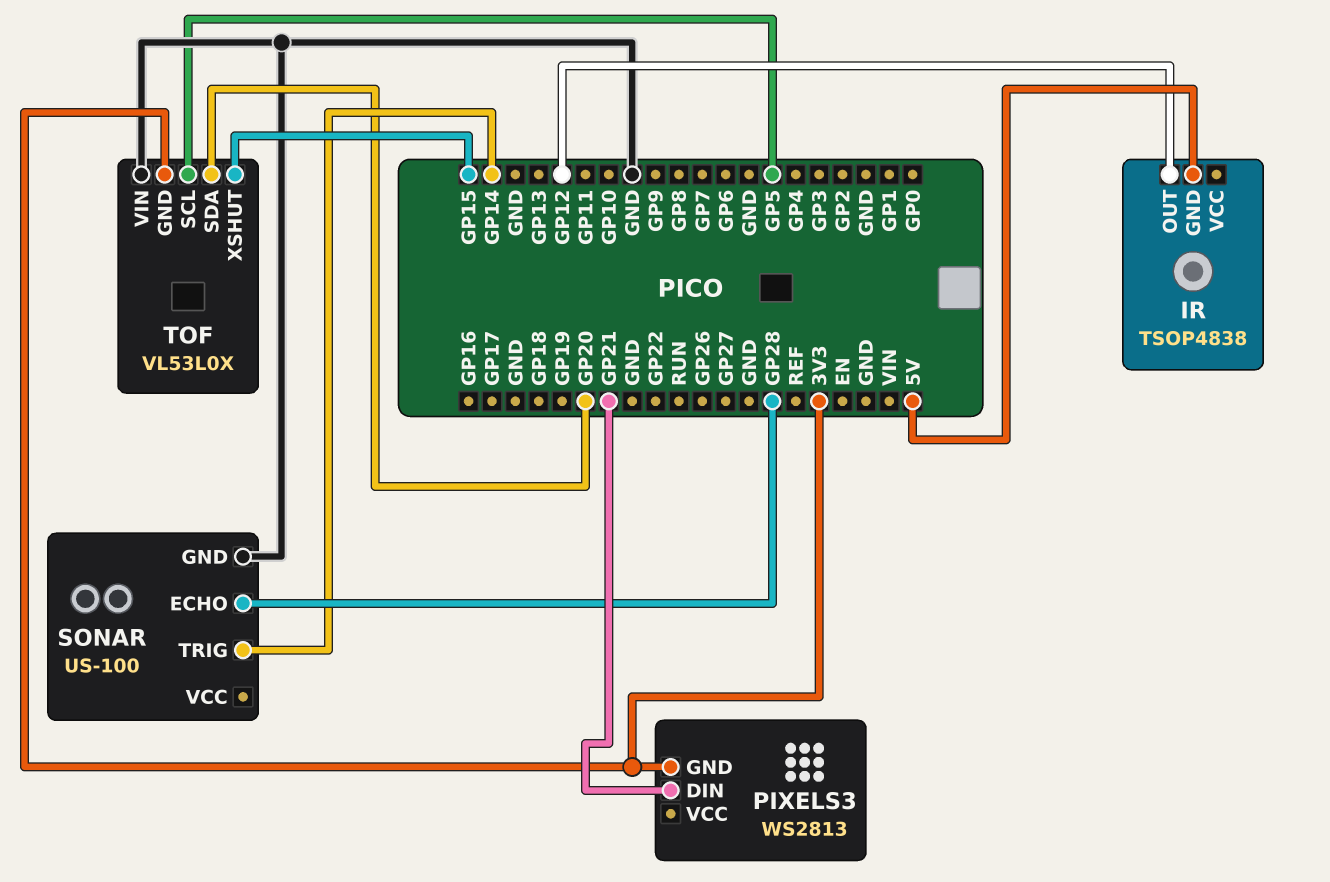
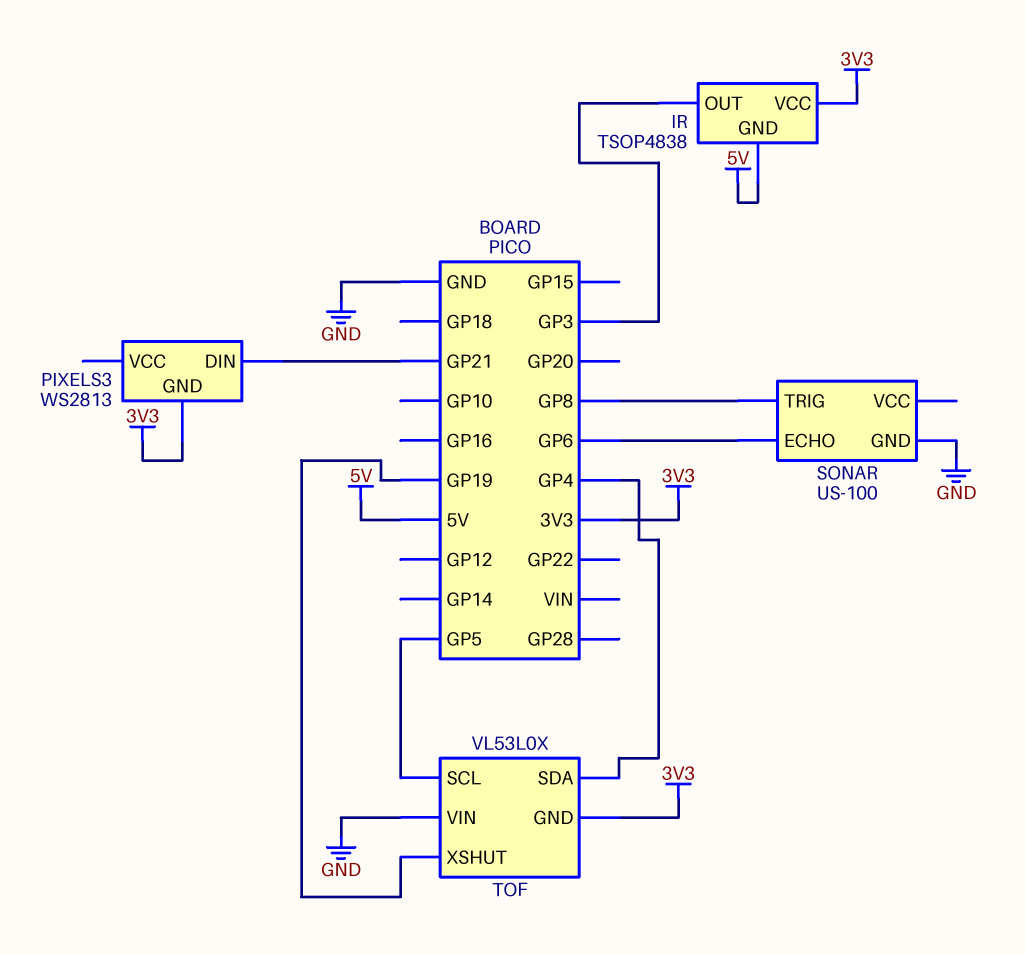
IR pin OUT: GP12 -> GP3
IR pin VCC: none -> 3V3
SONAR pin ECHO: GP28 -> GP6
SONAR pin TRIG: GP14 -> GP8
TOF pin SDA: GP20 -> GP4
TOF pin XSHUT: GP15 -> GP19

